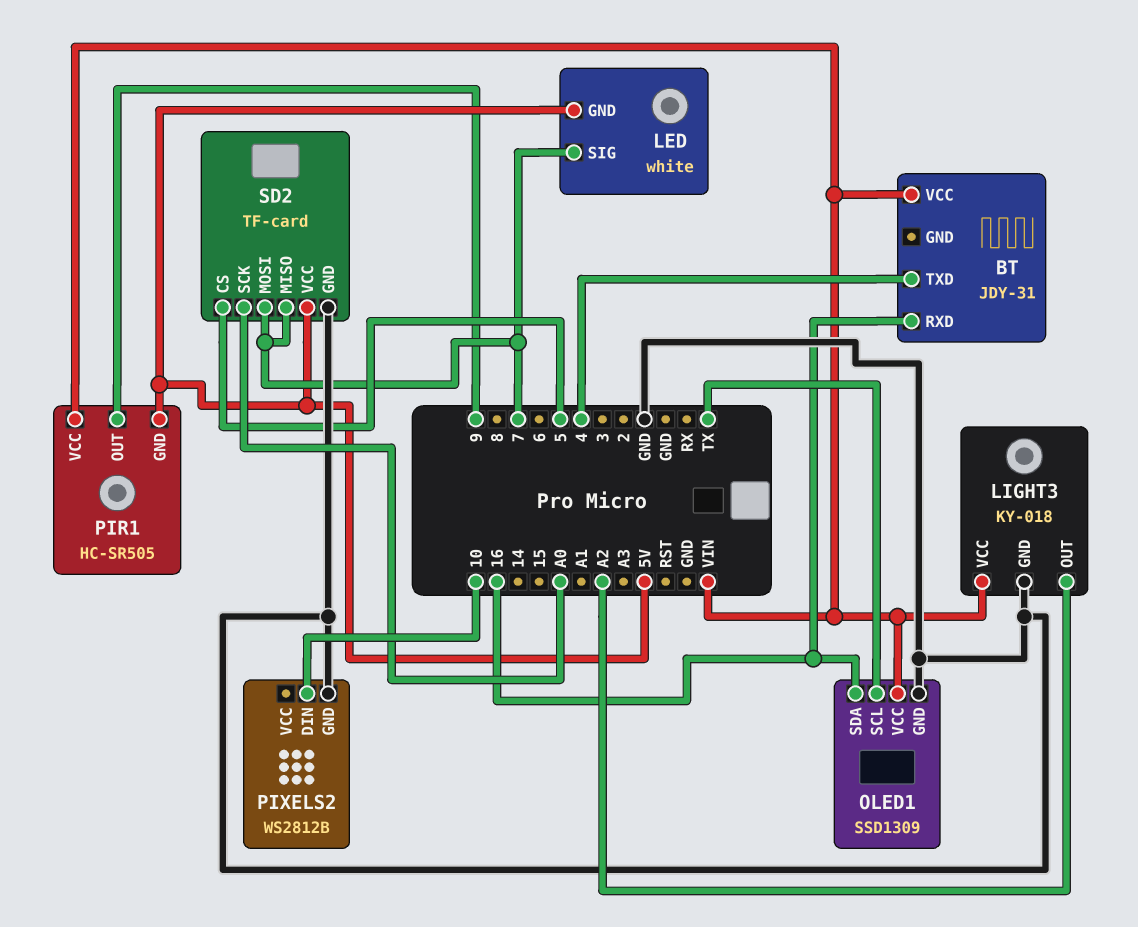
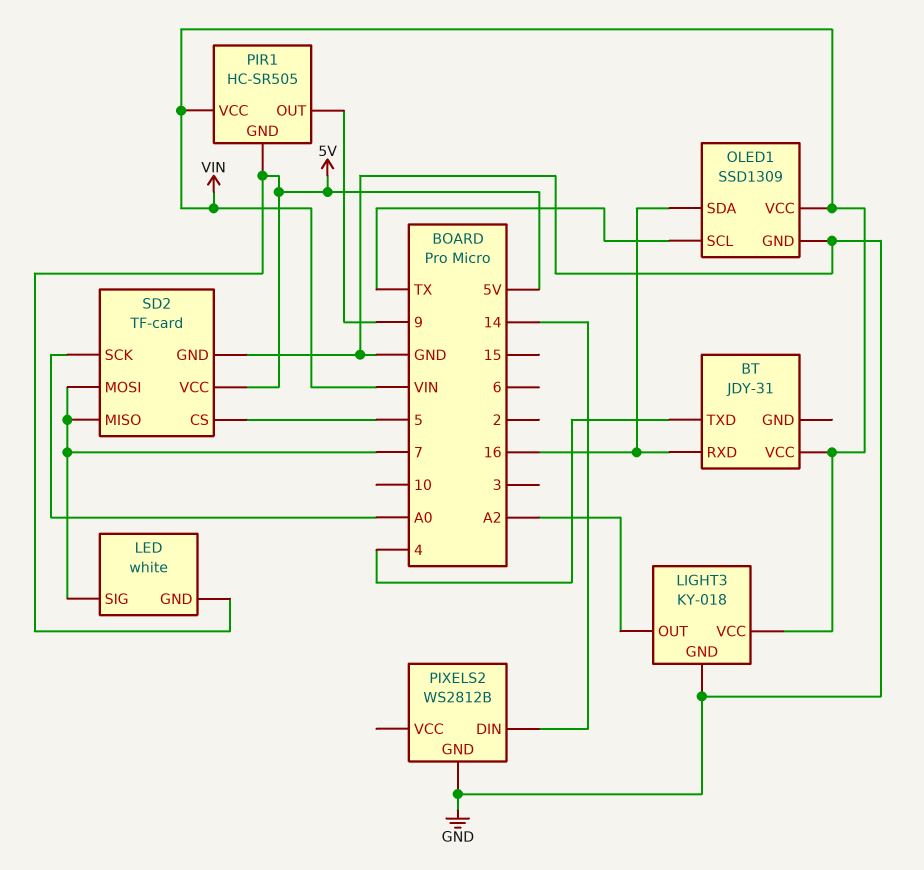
PIXELS2 pin DIN: 10 -> 14

